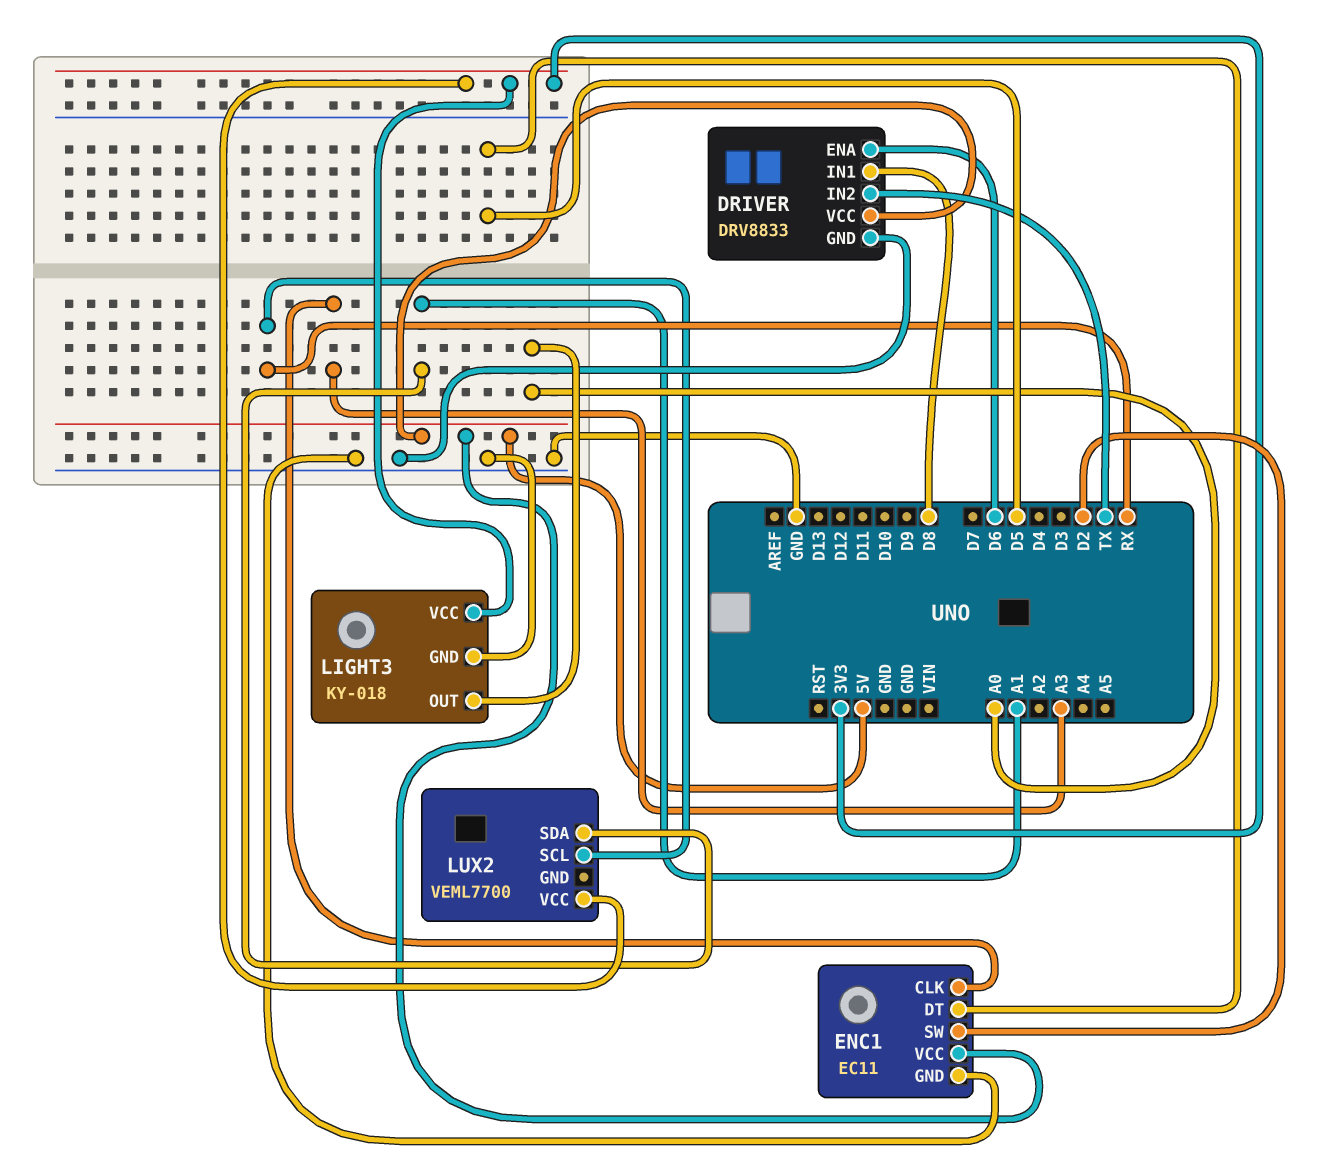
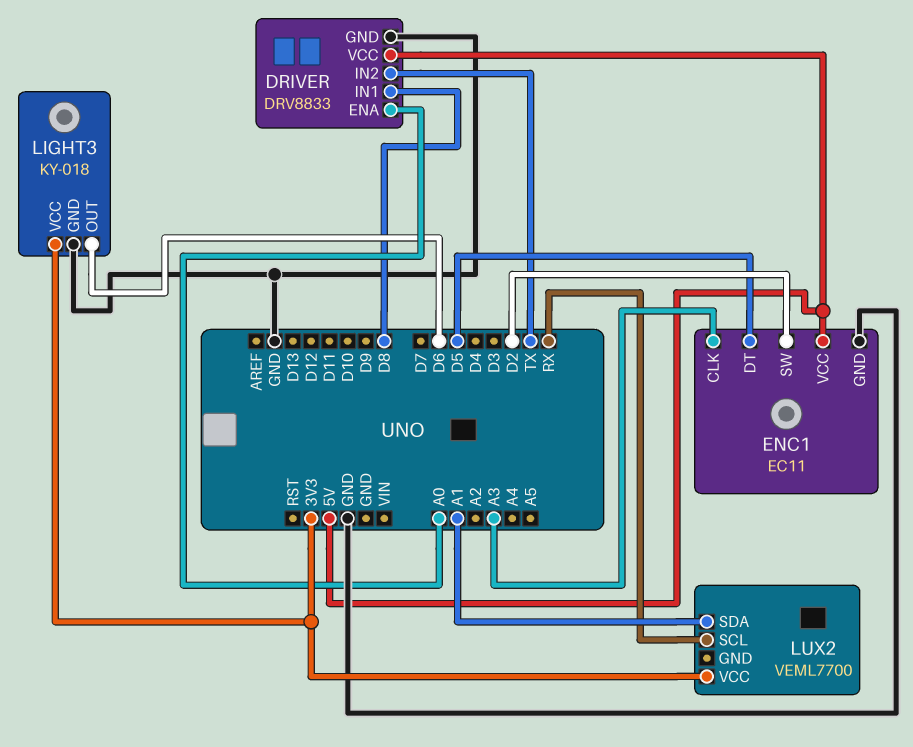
DRIVER pin ENA: D6 -> A0
LIGHT3 pin OUT: A0 -> D6

